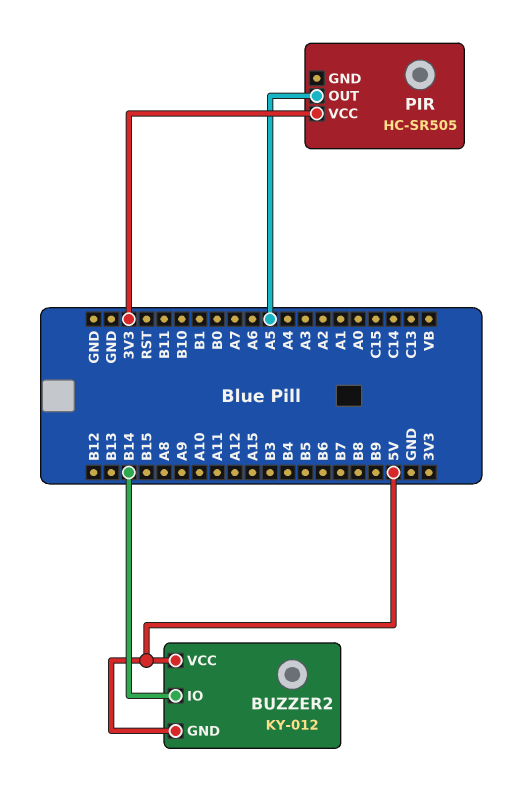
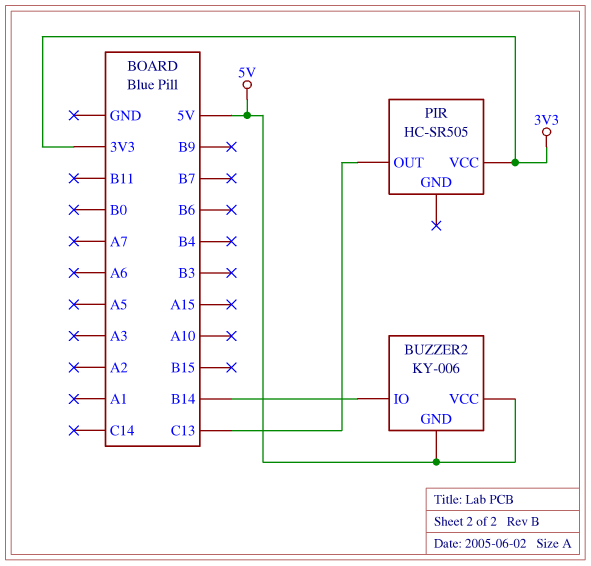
BUZZER2: KY-012 -> KY-006
PIR pin OUT: A5 -> C13

